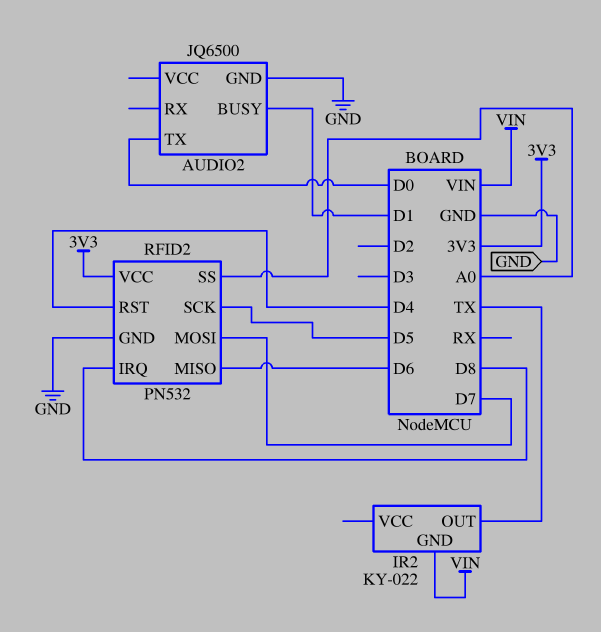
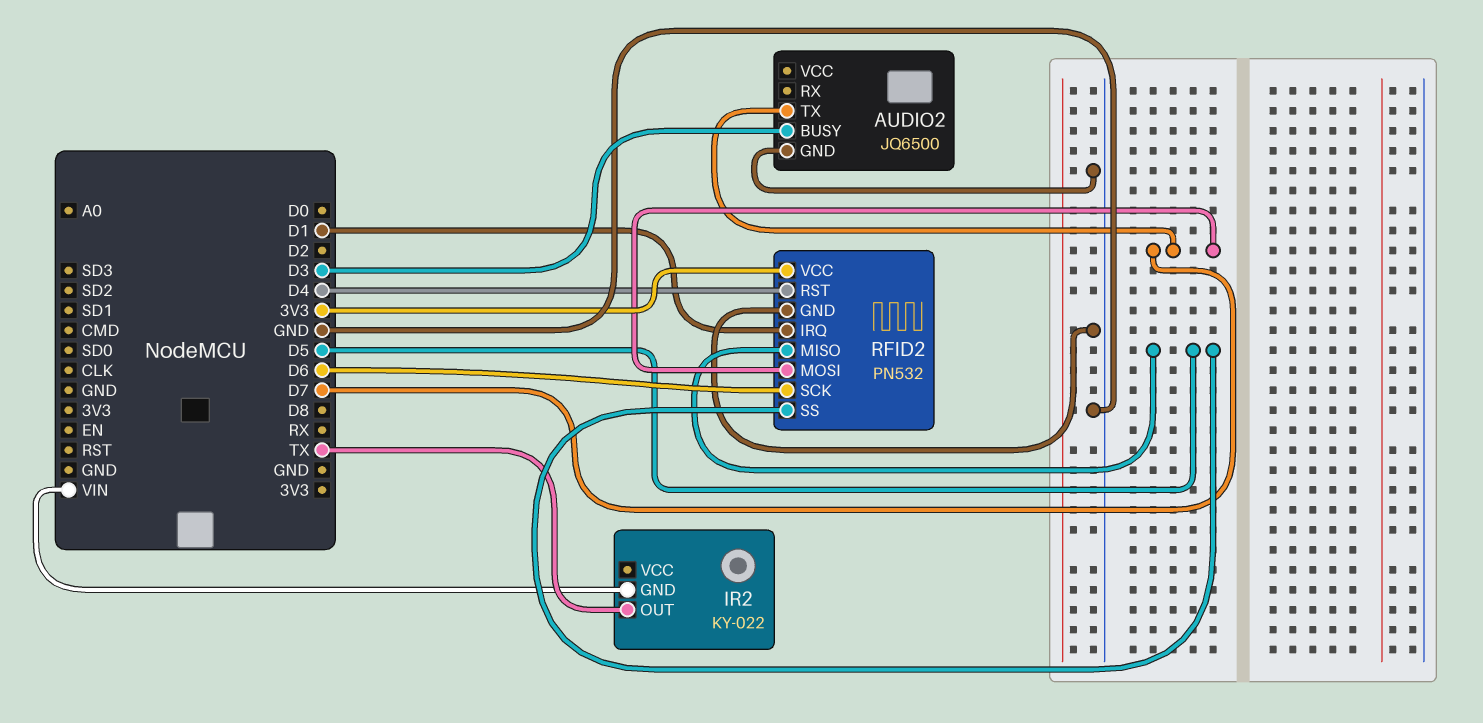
AUDIO2 pin BUSY: D1 -> D3
AUDIO2 pin TX: D0 -> D7
RFID2 pin IRQ: D8 -> D1
RFID2 pin MISO: D6 -> D5
RFID2 pin SCK: D5 -> D6
RFID2 pin SS: A0 -> D5

